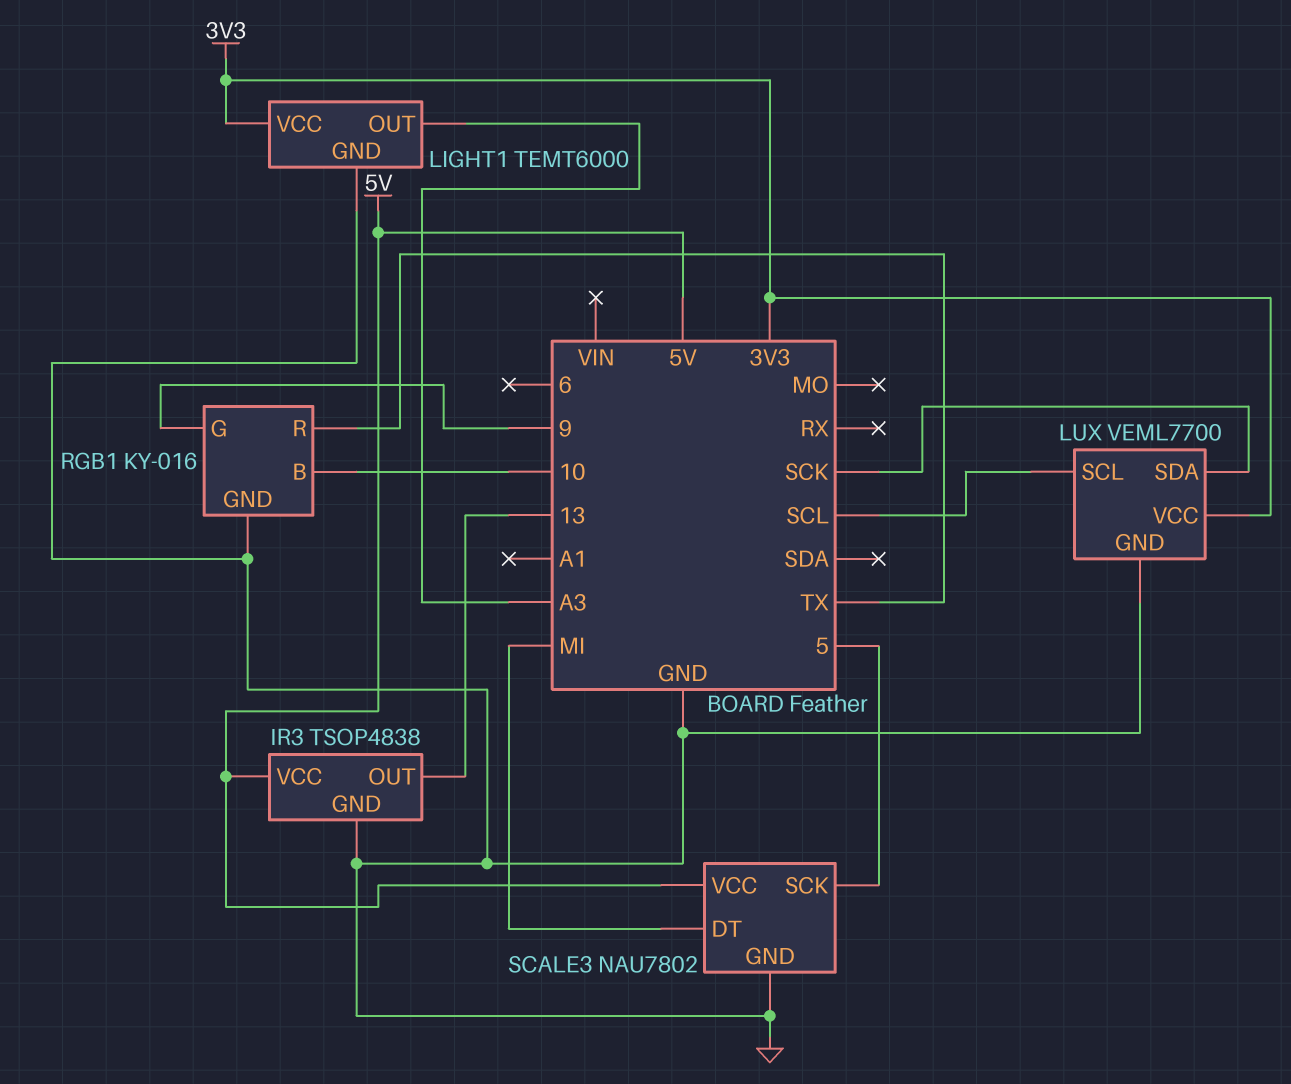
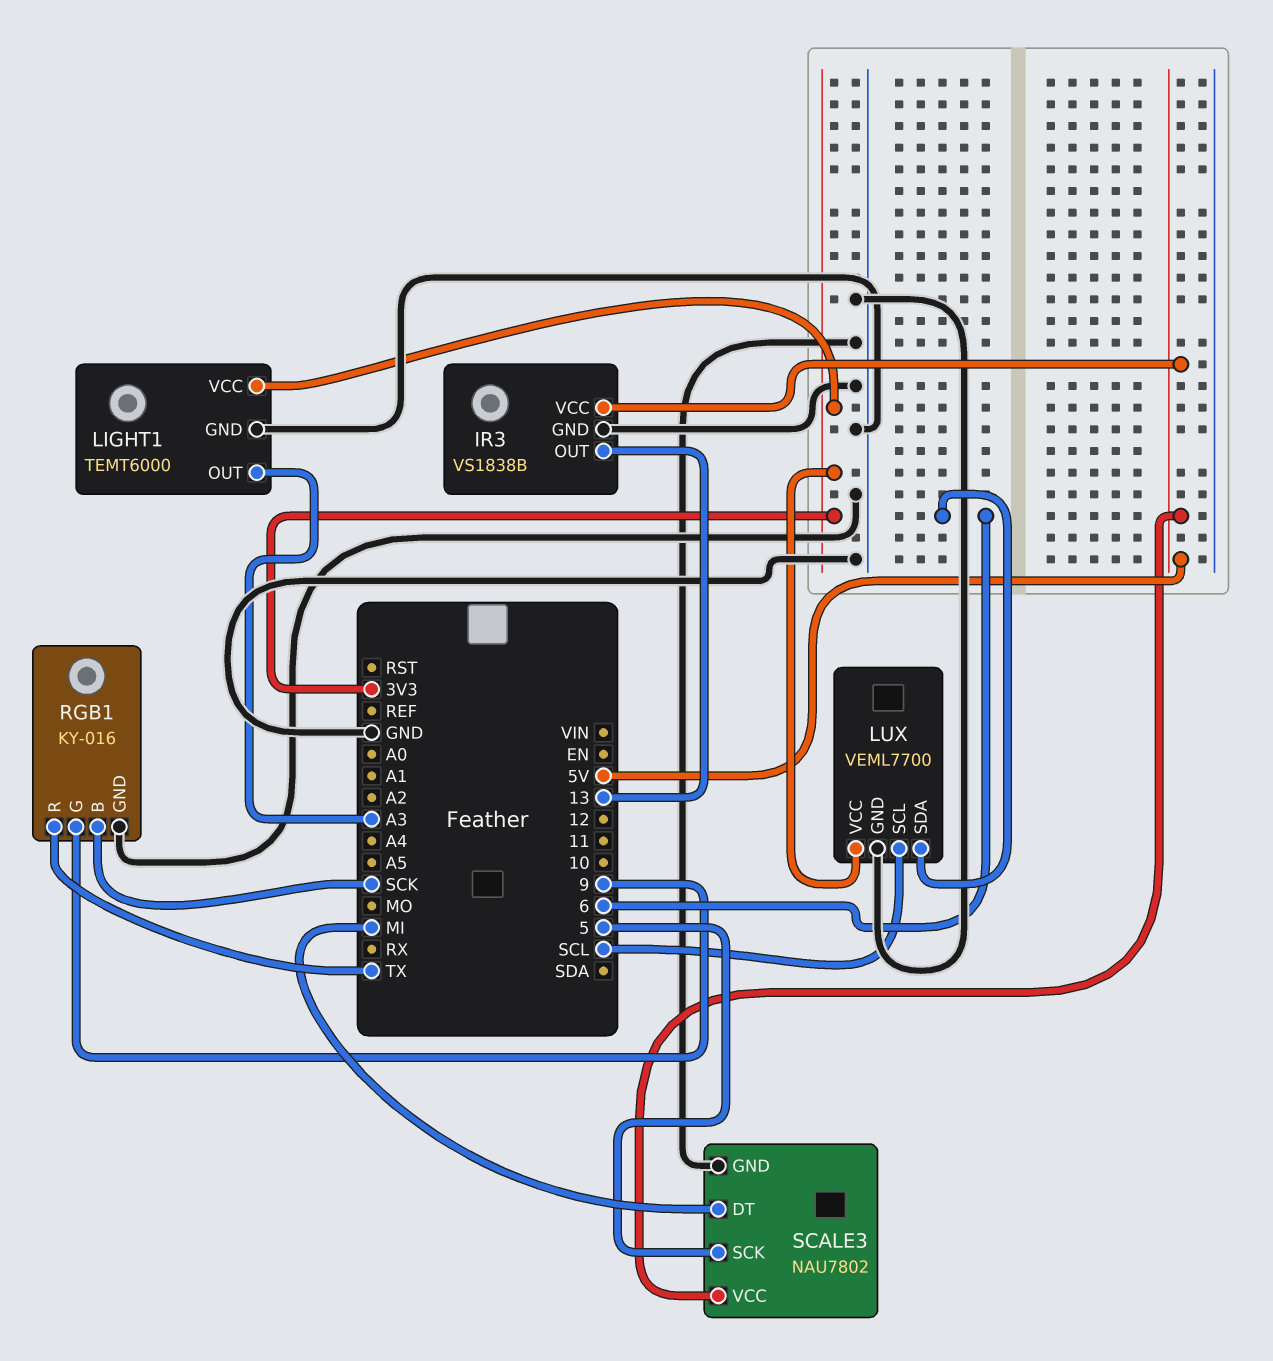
IR3: TSOP4838 -> VS1838B
LUX pin SDA: SCK -> 6
RGB1 pin B: 10 -> SCK

